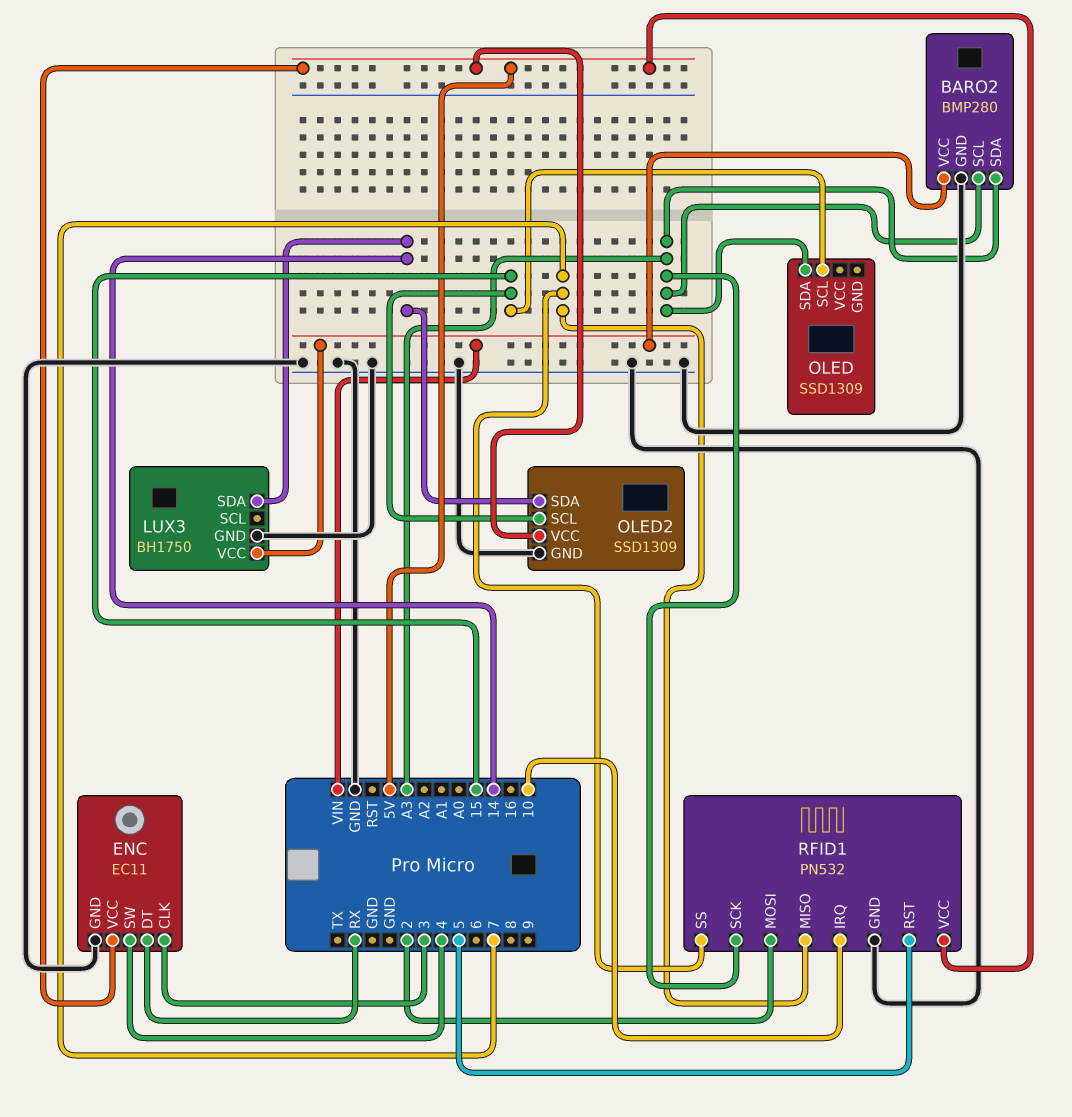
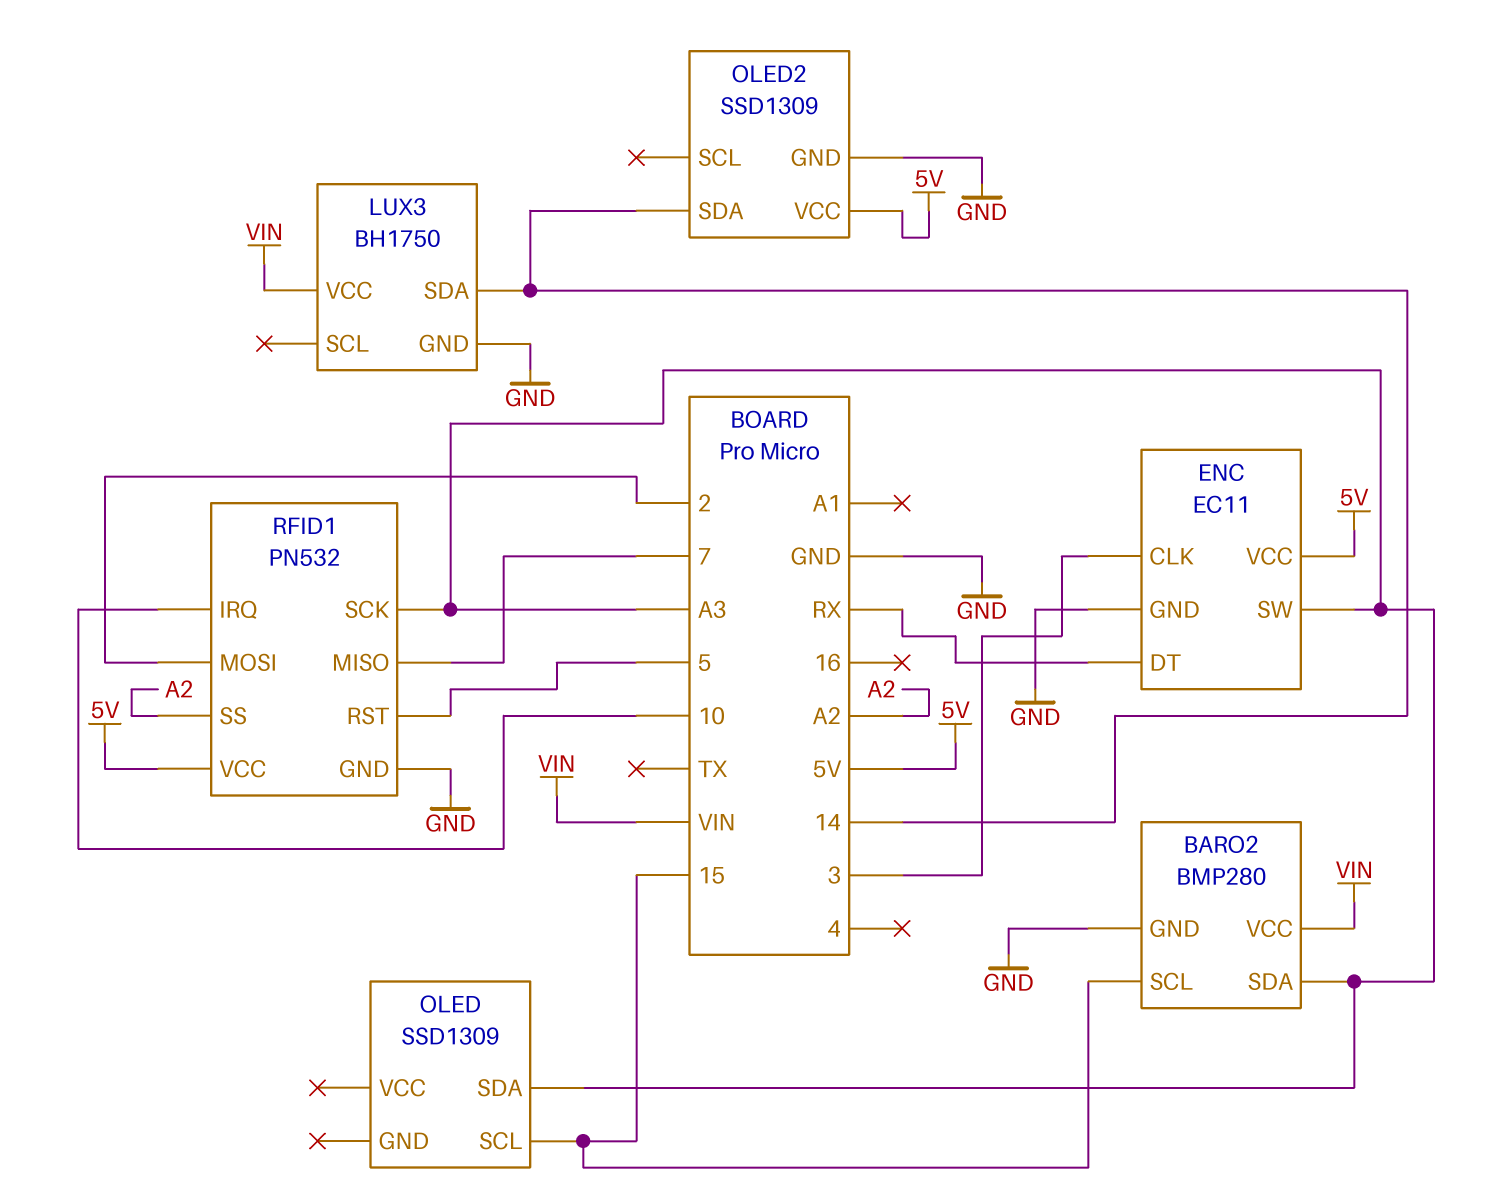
BARO2 pin SCL: A3 -> 15
ENC pin SW: 4 -> A3
OLED2 pin SCL: 15 -> none
RFID1 pin SS: 7 -> A2

